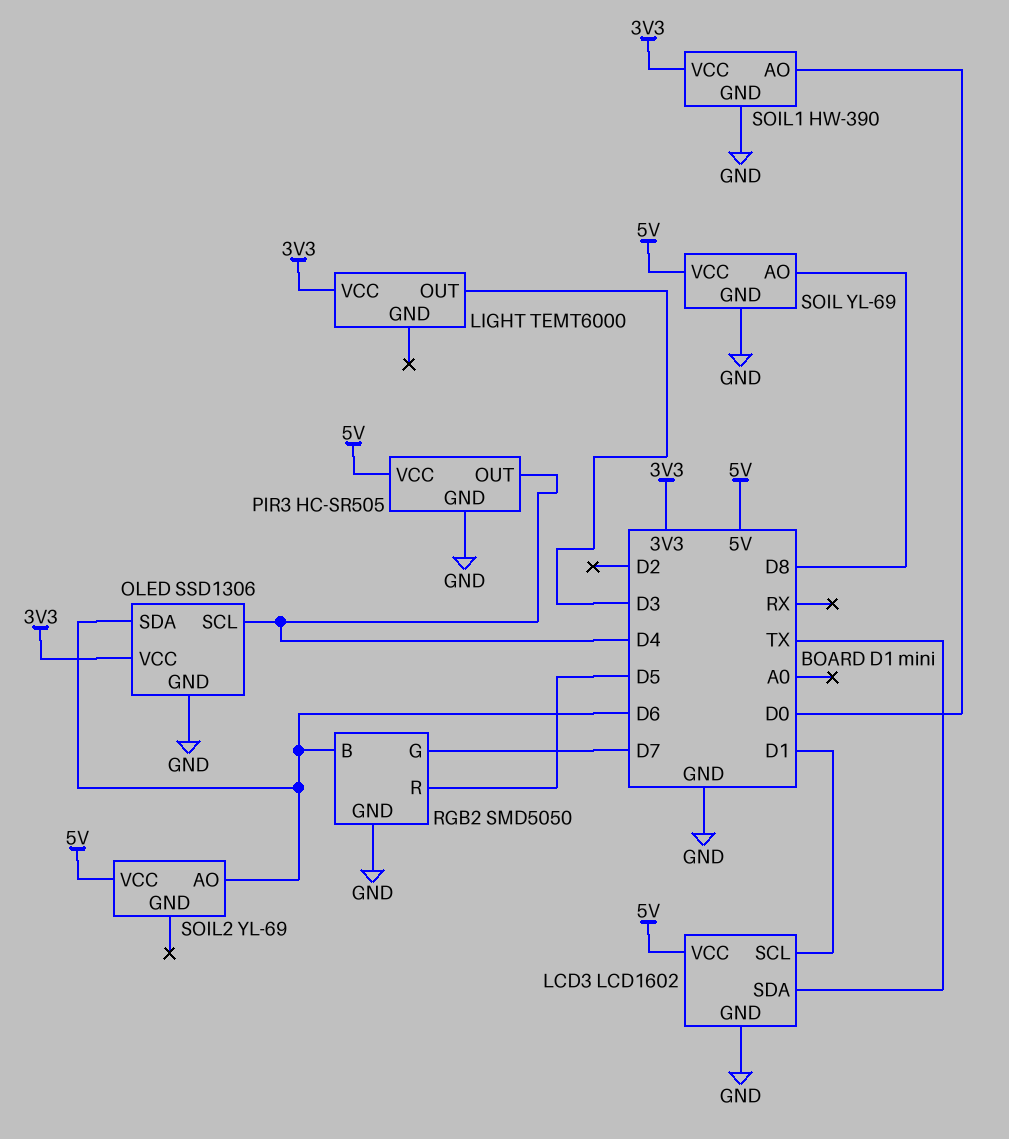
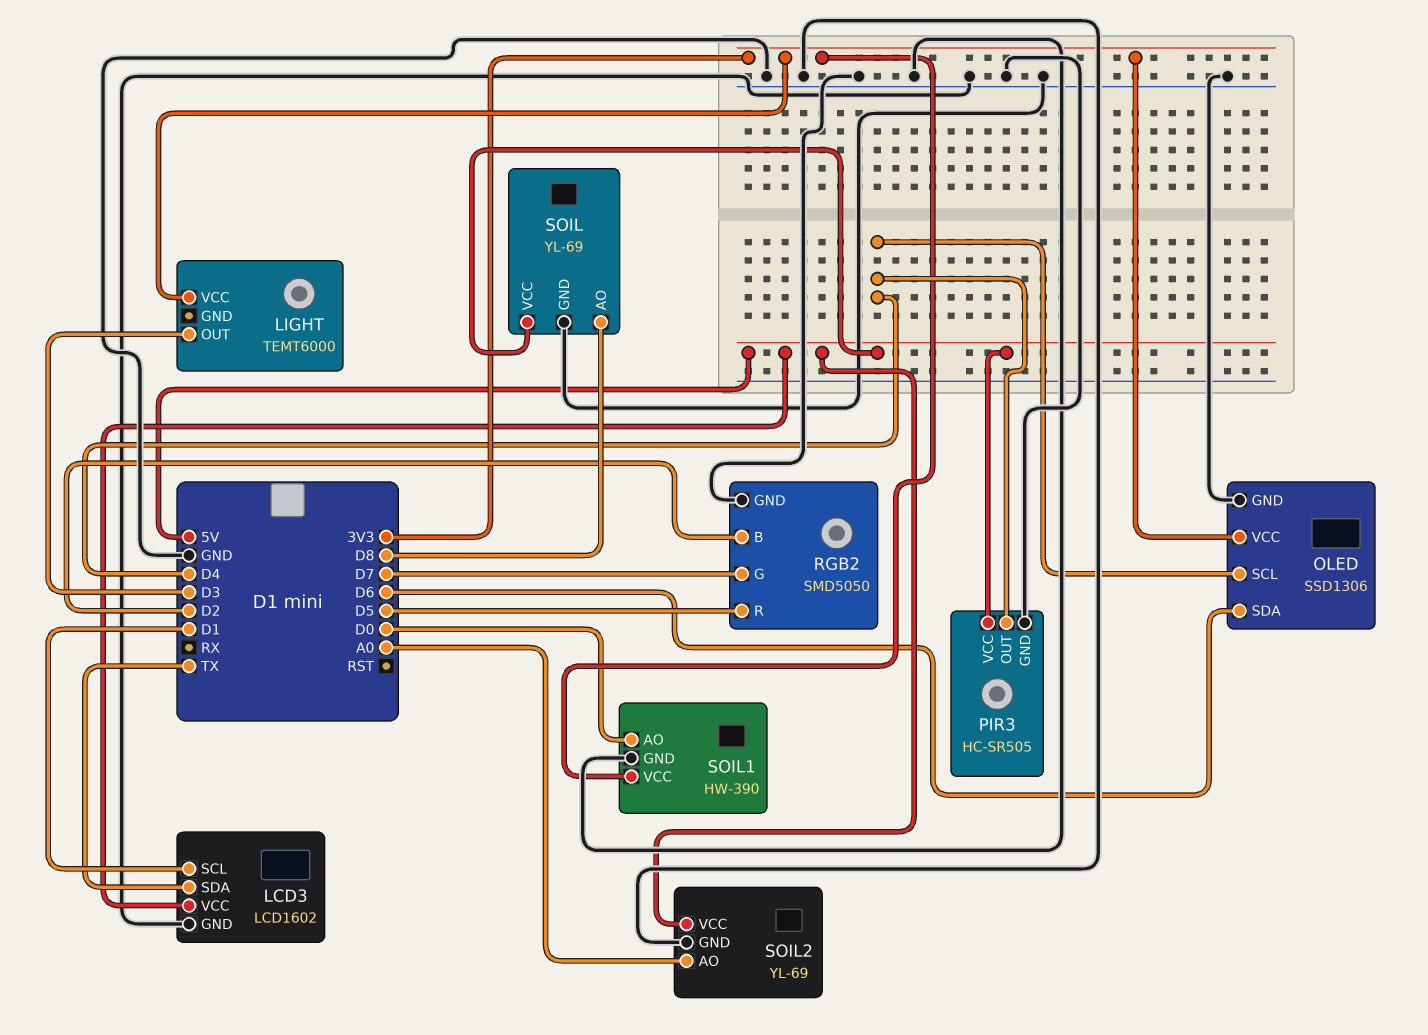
RGB2 pin B: D6 -> D2
SOIL2 pin AO: D6 -> A0
SOIL2 pin GND: none -> GND

